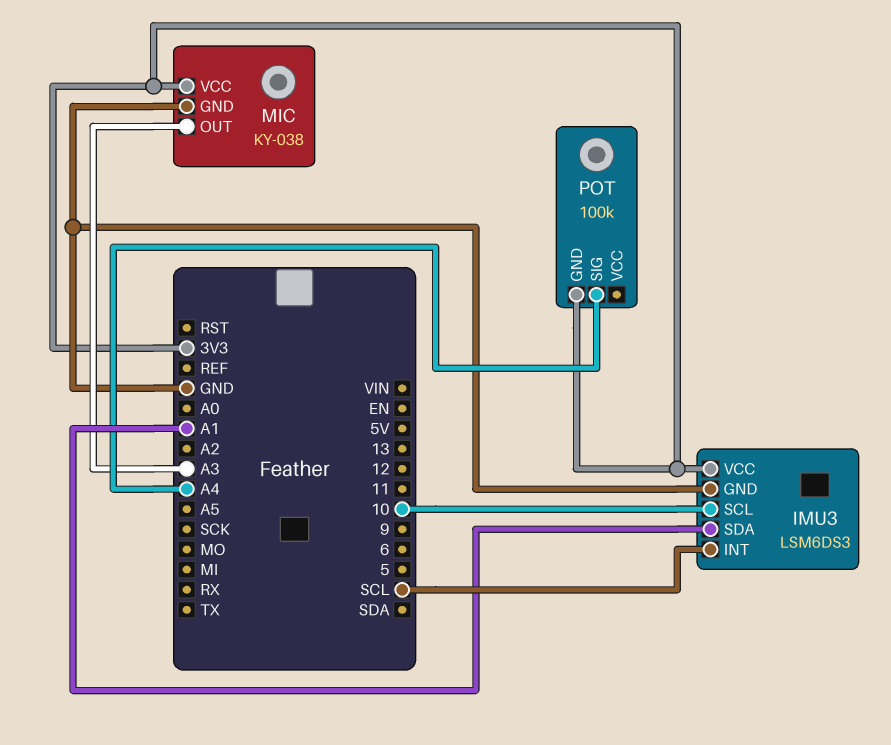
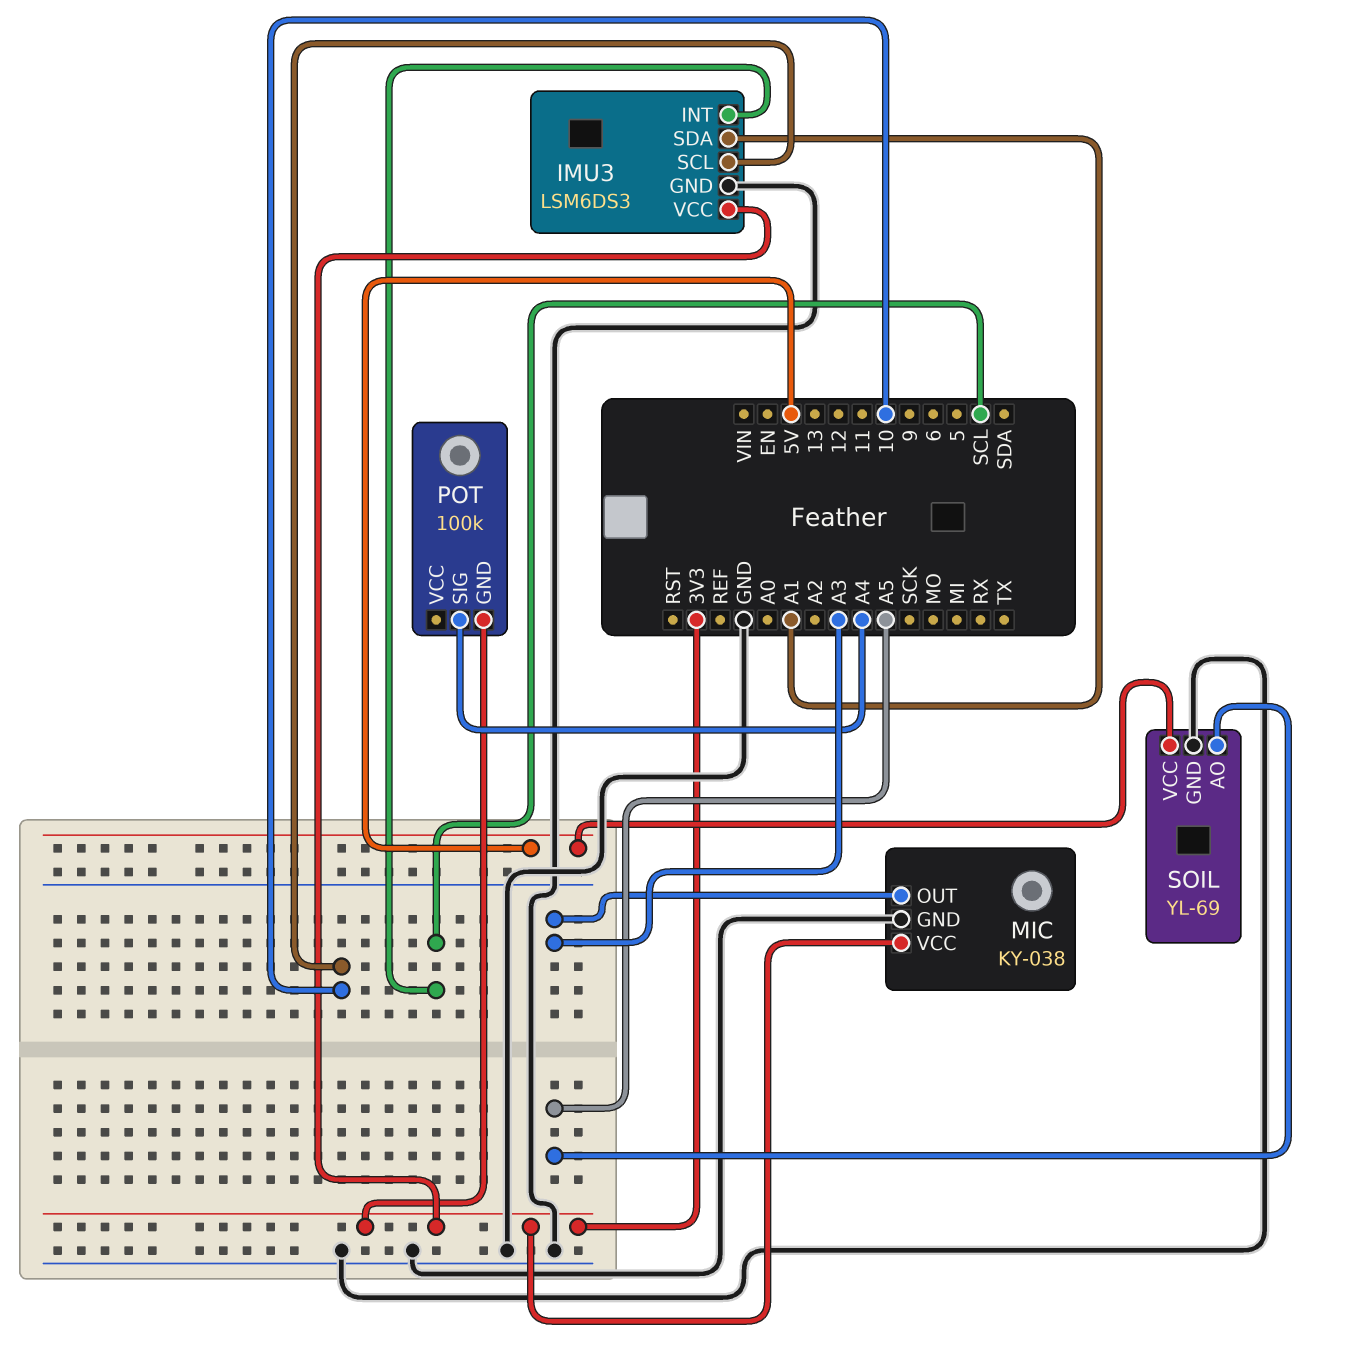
SOIL: none -> YL-69
SOIL pin AO: none -> A5
SOIL pin GND: none -> GND
SOIL pin VCC: none -> 5V

